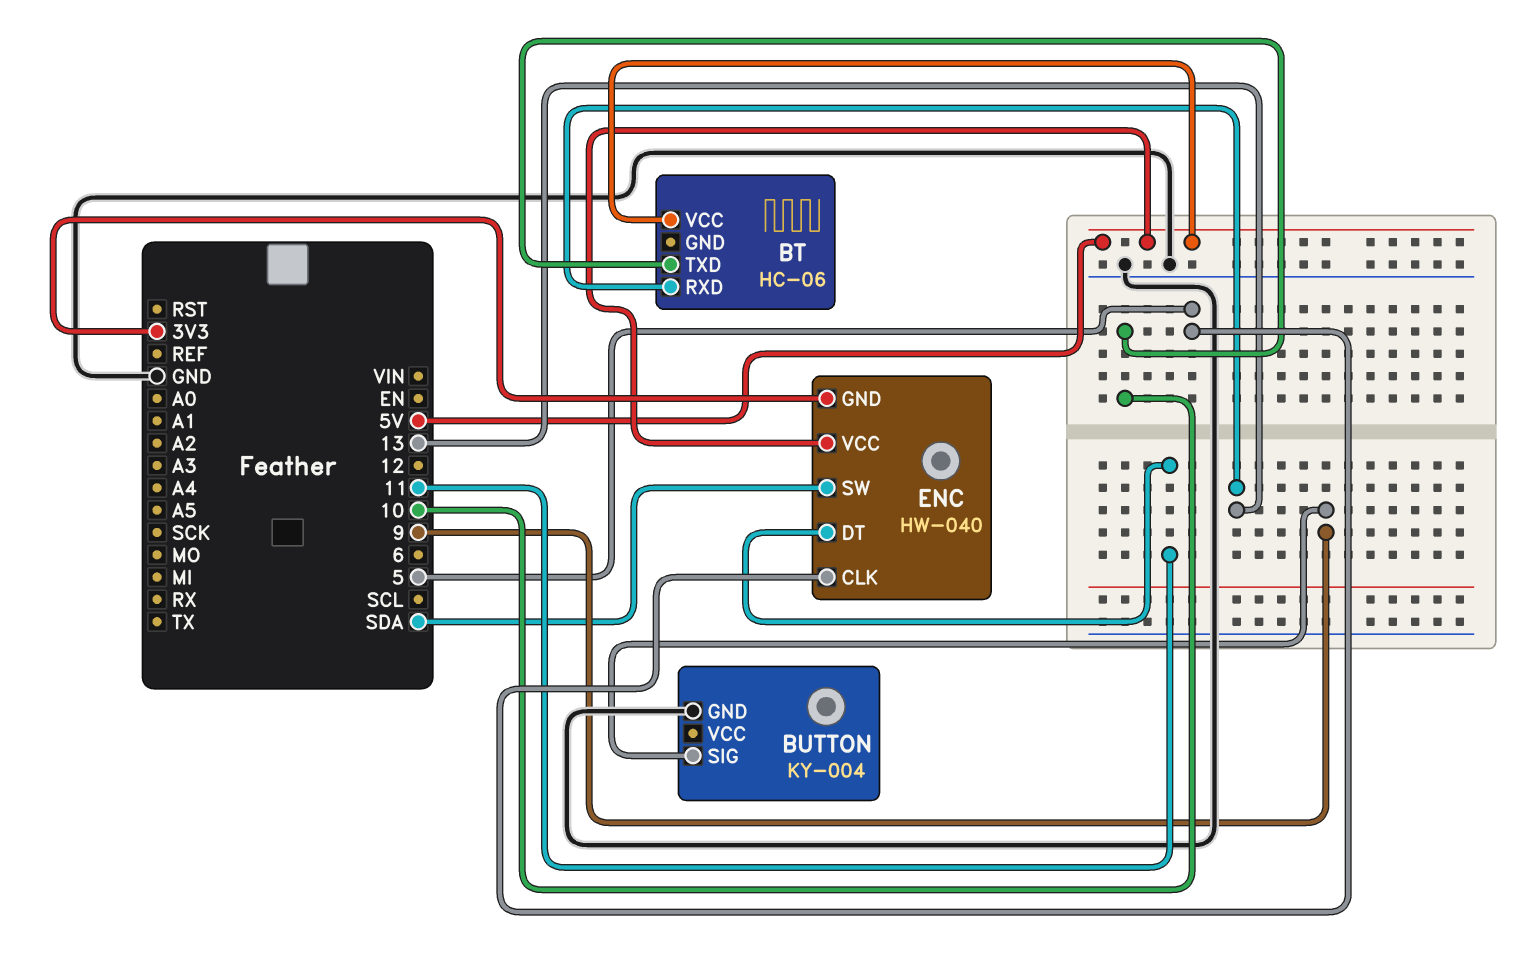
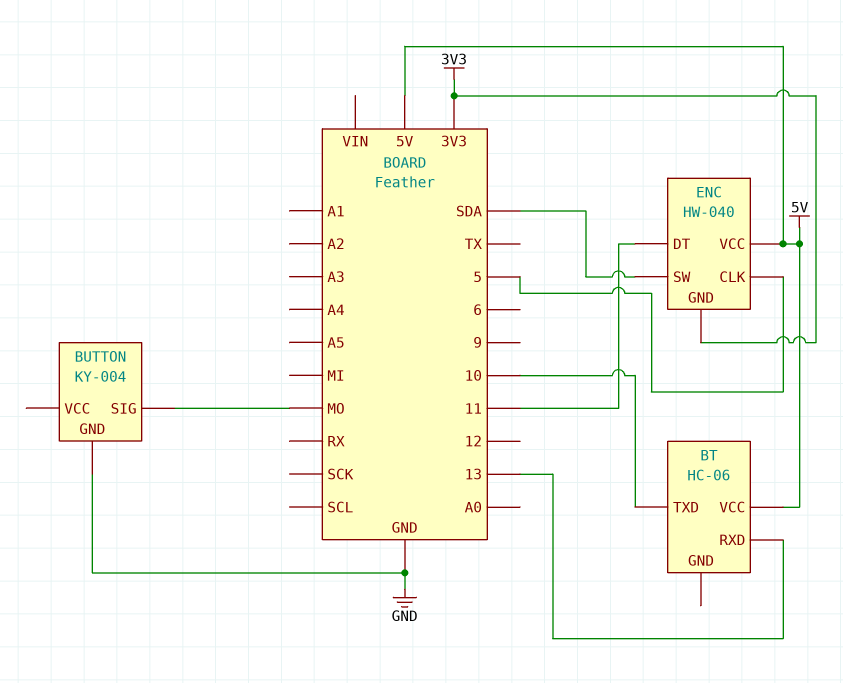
BUTTON pin SIG: 9 -> MO

